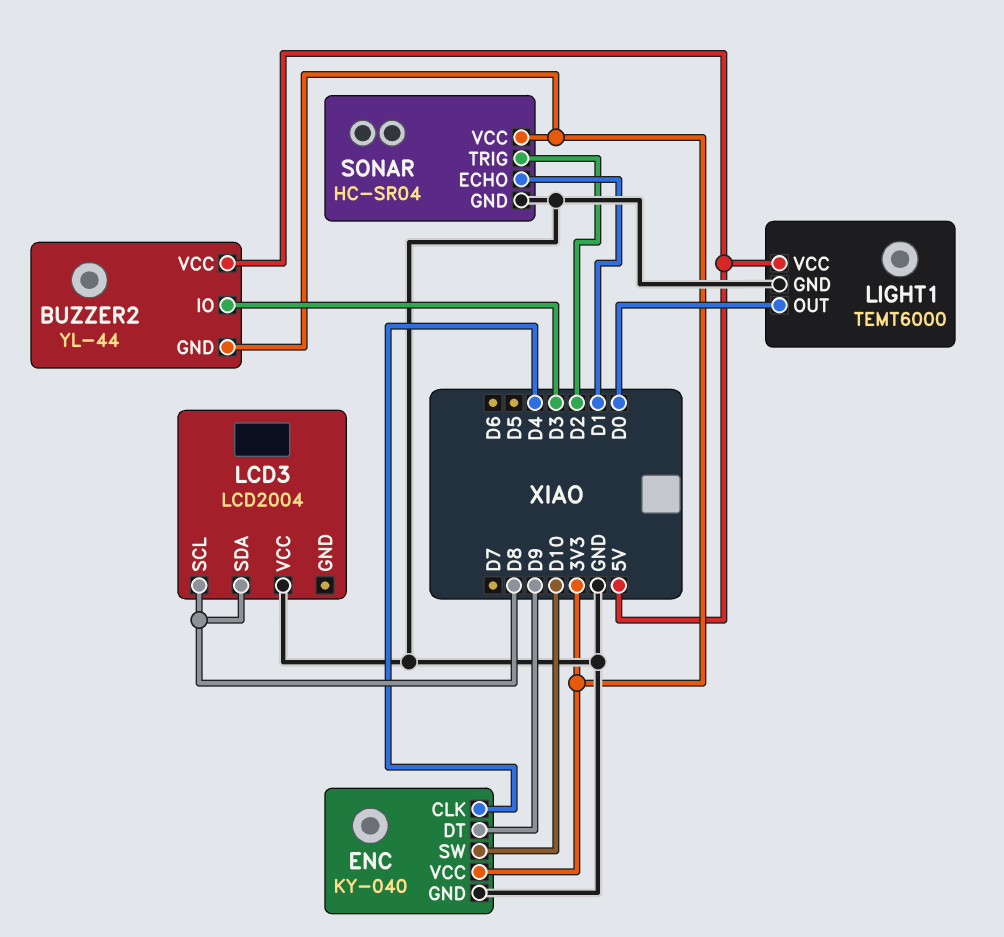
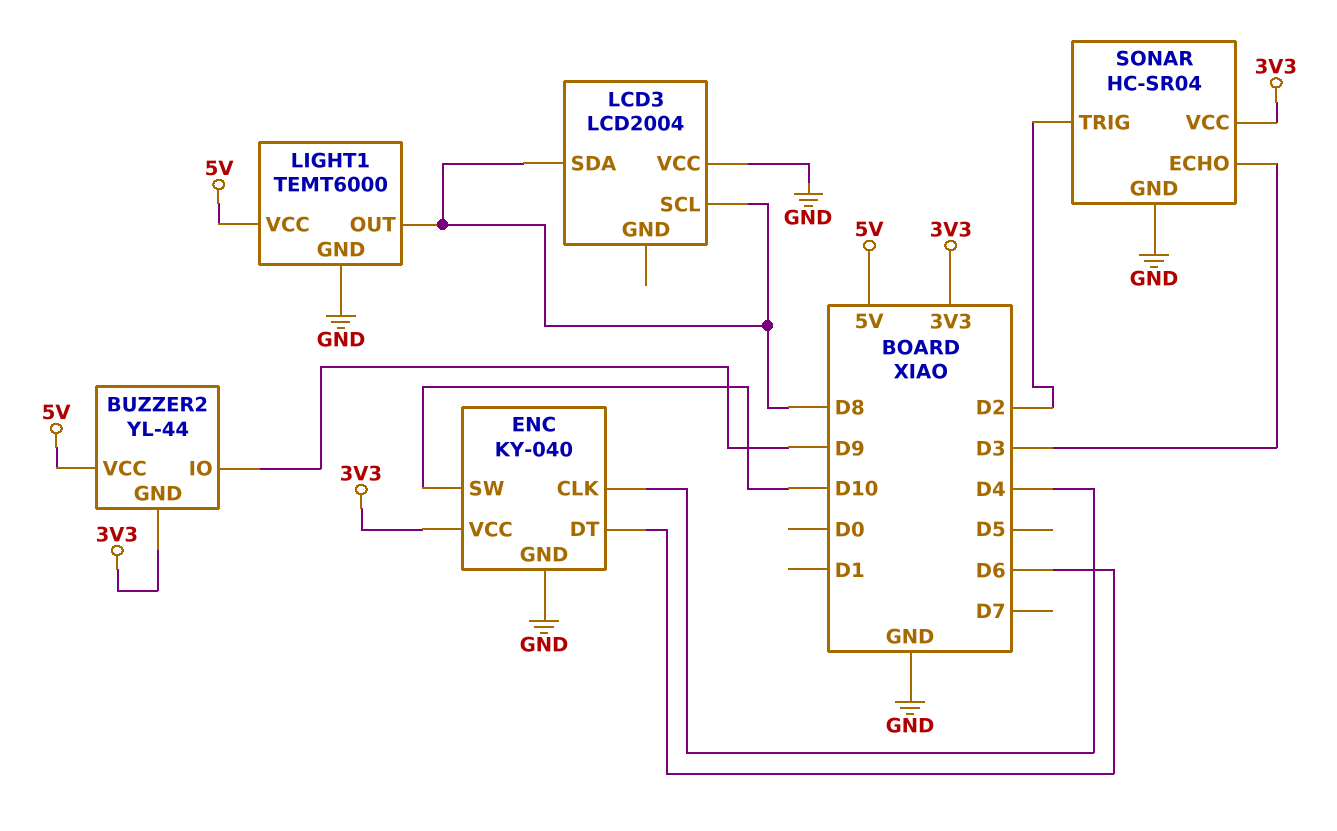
BUZZER2 pin IO: D3 -> D9
ENC pin DT: D9 -> D6
LIGHT1 pin OUT: D0 -> D8
SONAR pin ECHO: D1 -> D3

